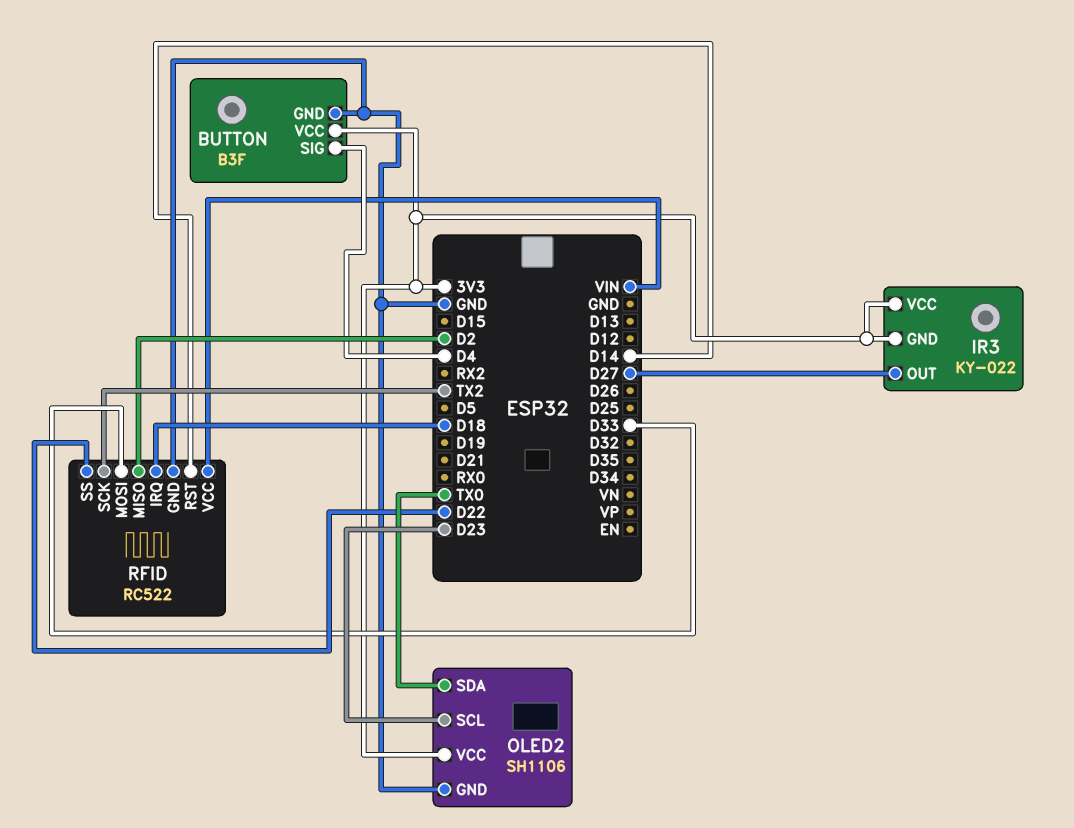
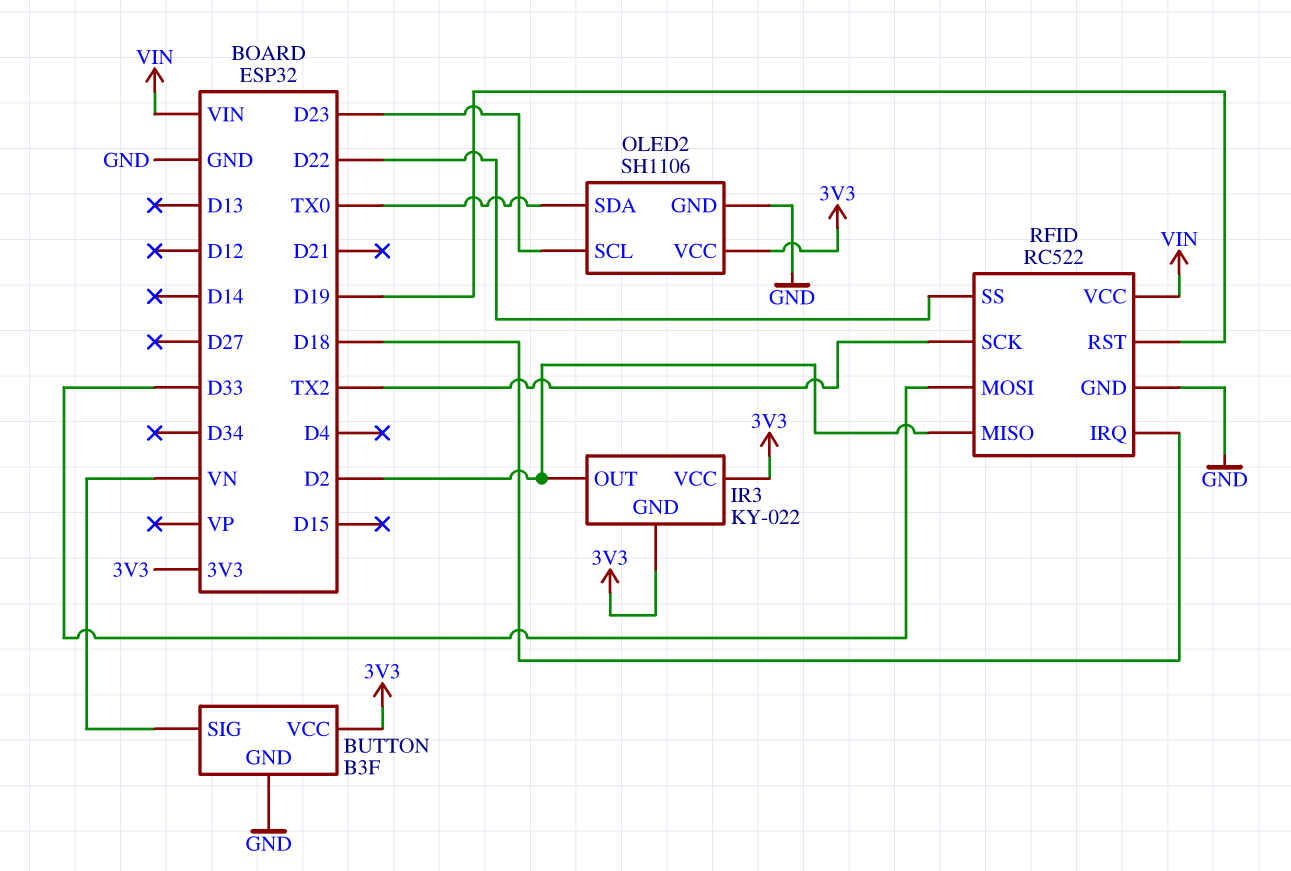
BUTTON pin SIG: D4 -> VN
IR3 pin OUT: D27 -> D2
RFID pin RST: D14 -> D19

